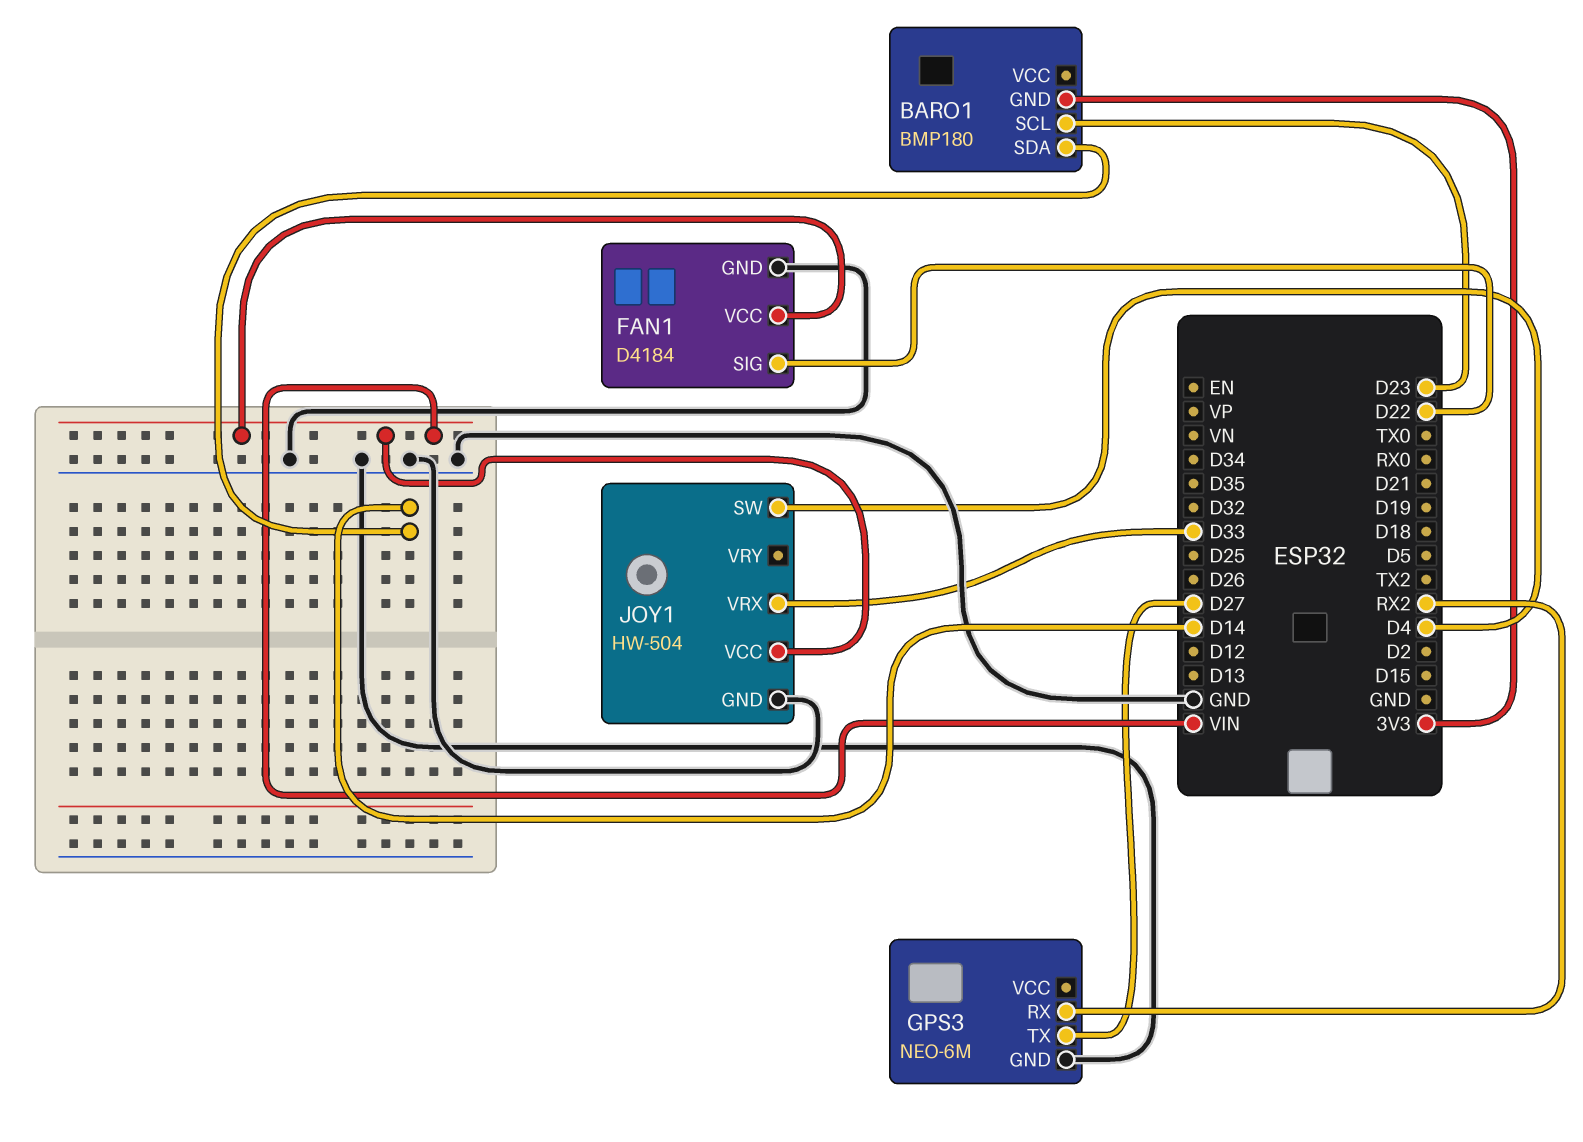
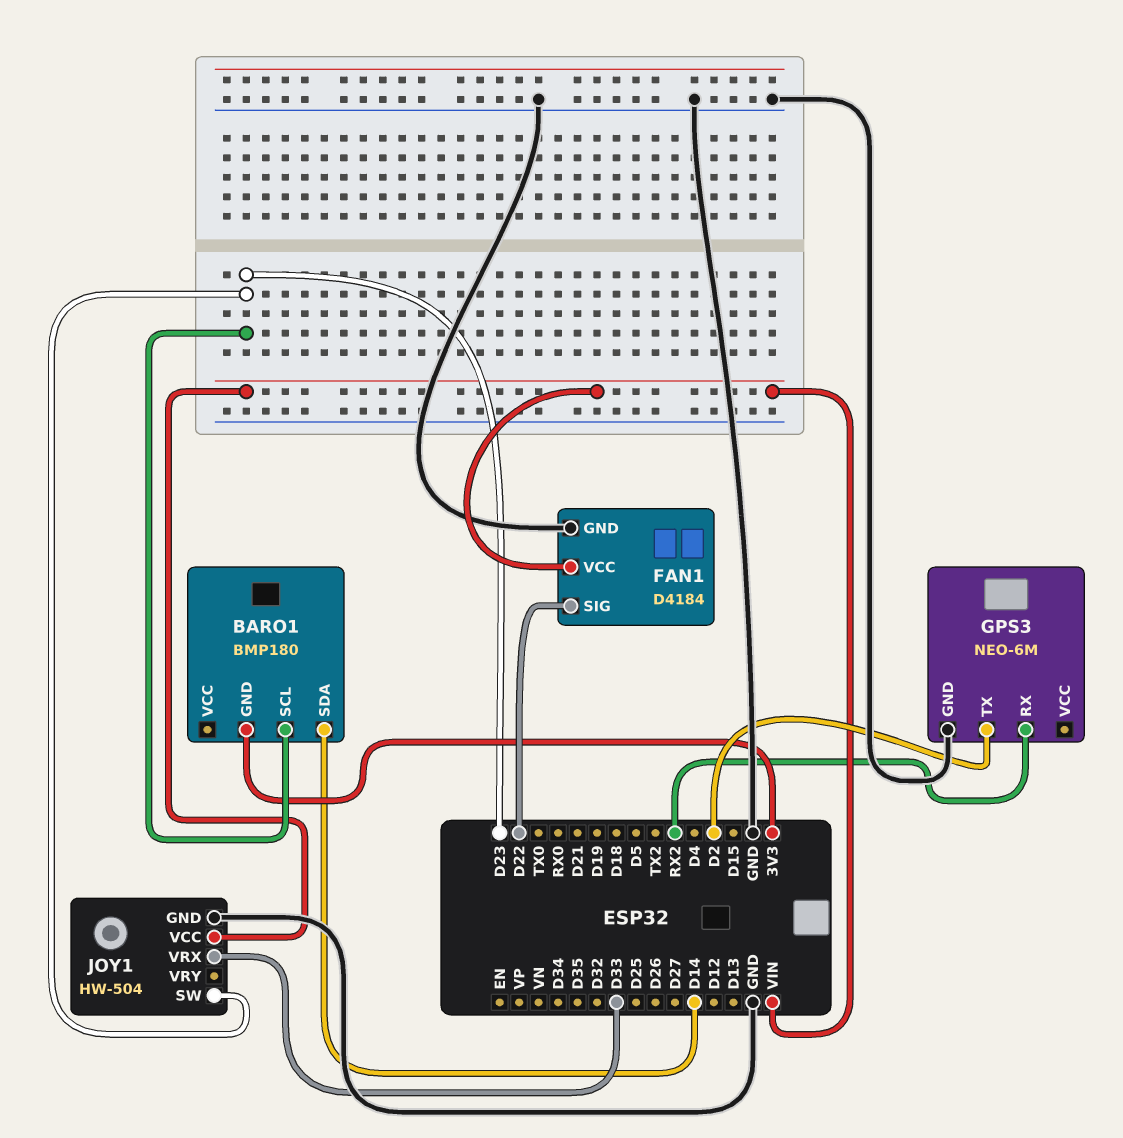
GPS3 pin TX: D27 -> D2
JOY1 pin SW: D4 -> D23

